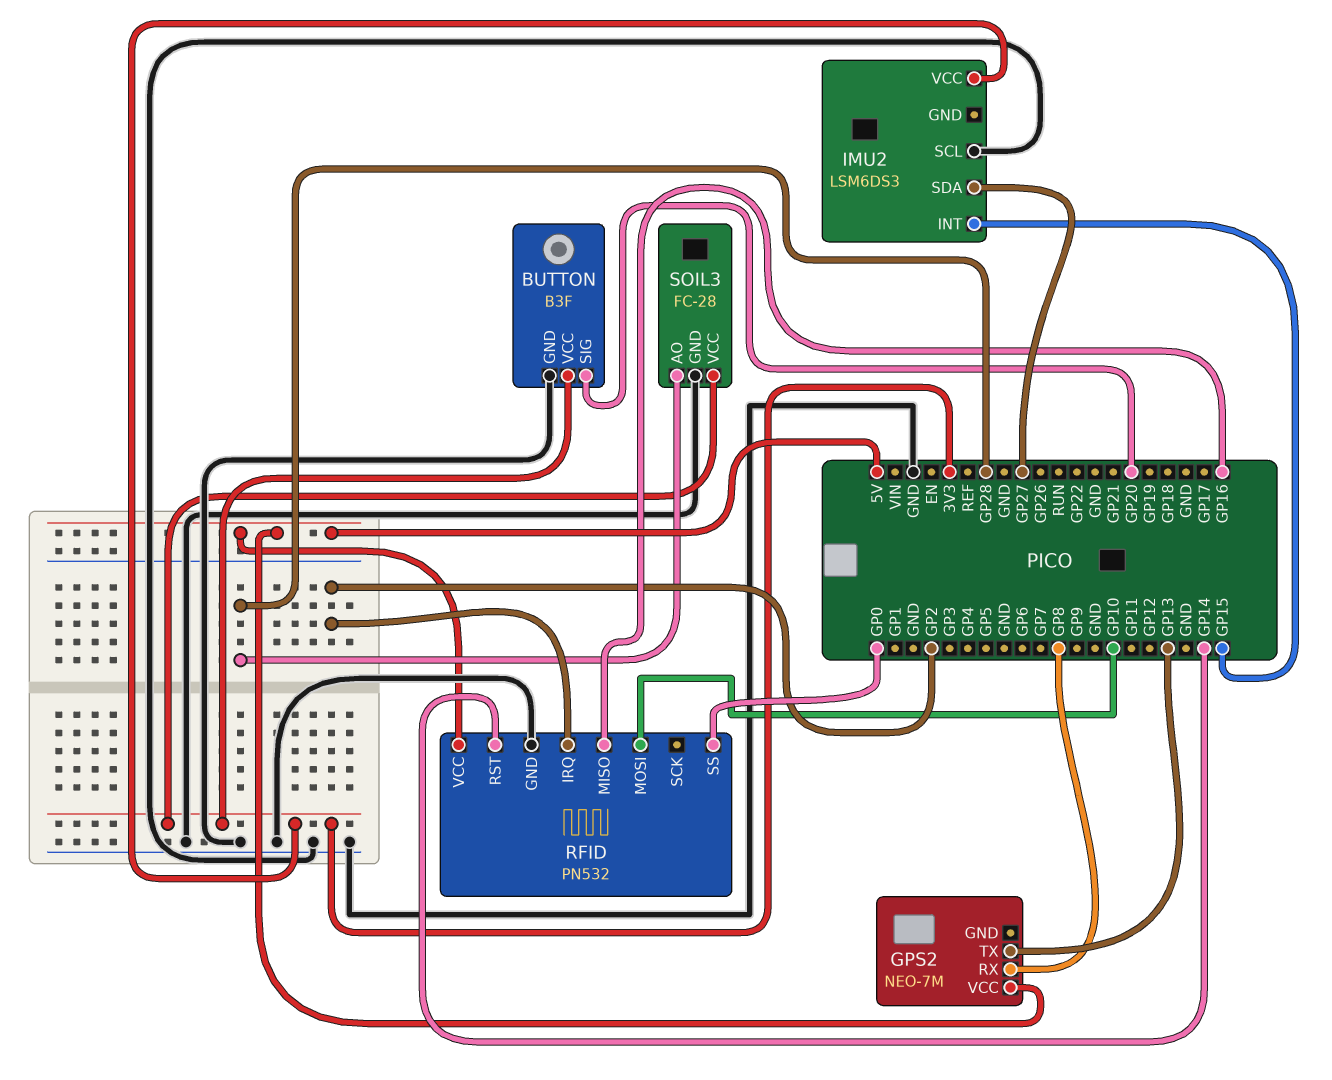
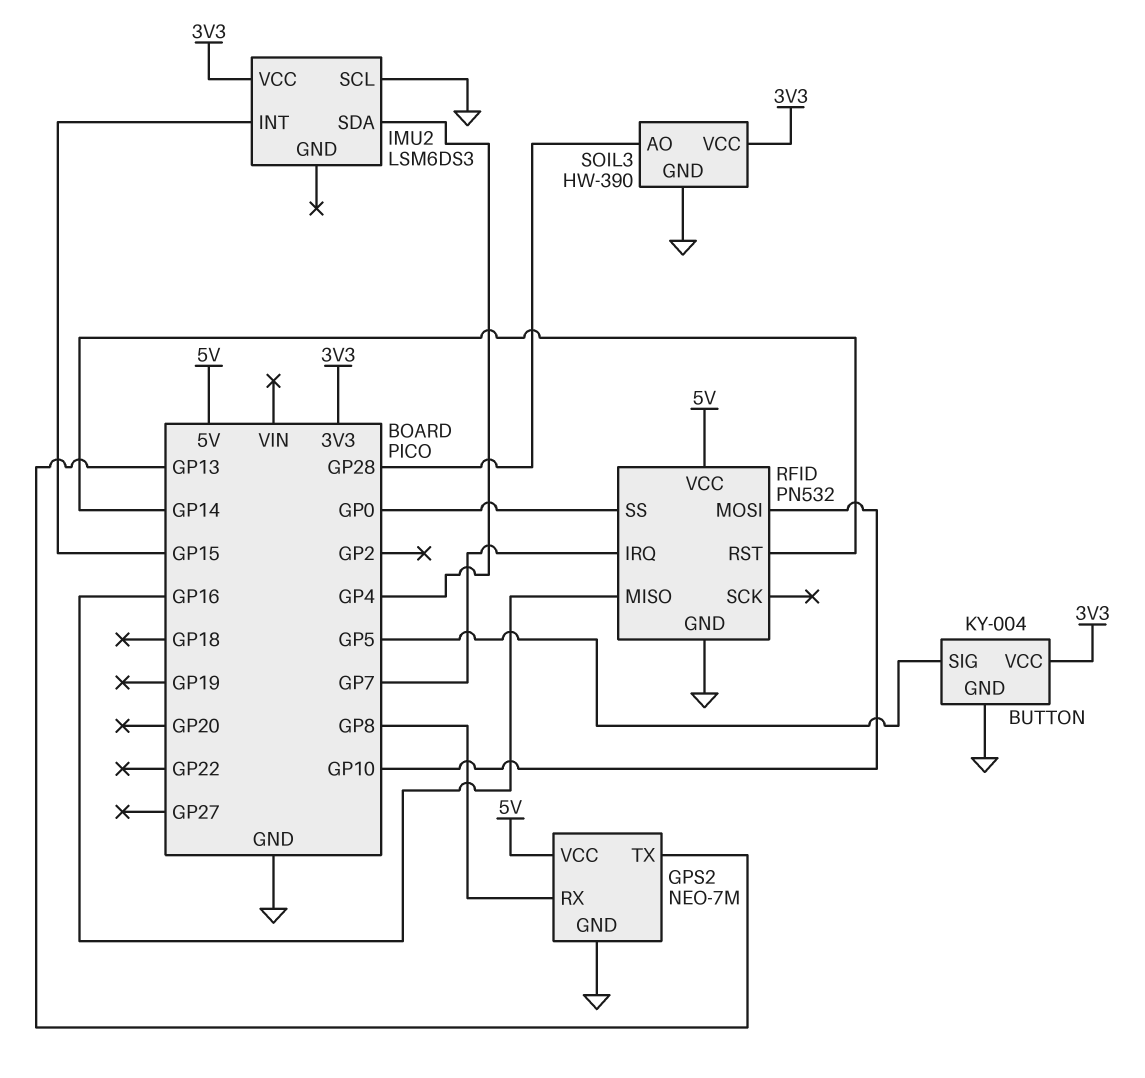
BUTTON: B3F -> KY-004
BUTTON pin SIG: GP20 -> GP5
GPS2 pin GND: none -> GND
IMU2 pin SDA: GP27 -> GP4
RFID pin IRQ: GP2 -> GP7
SOIL3: FC-28 -> HW-390

